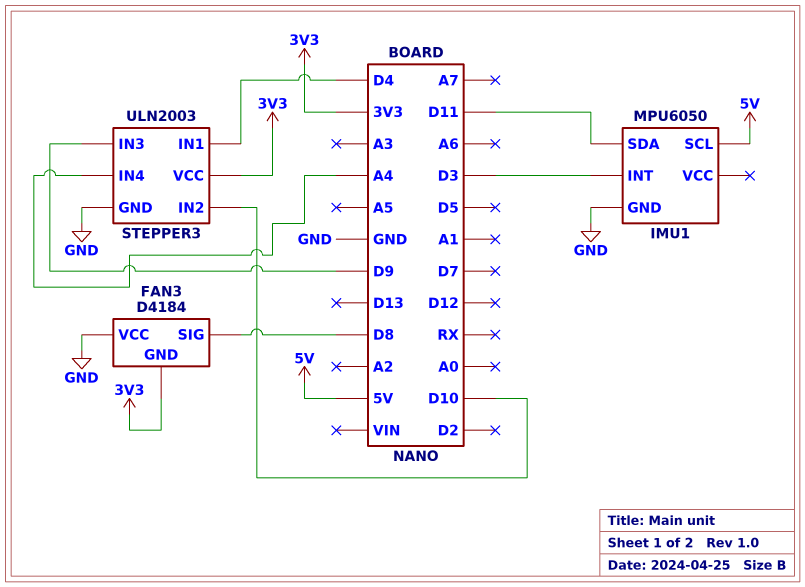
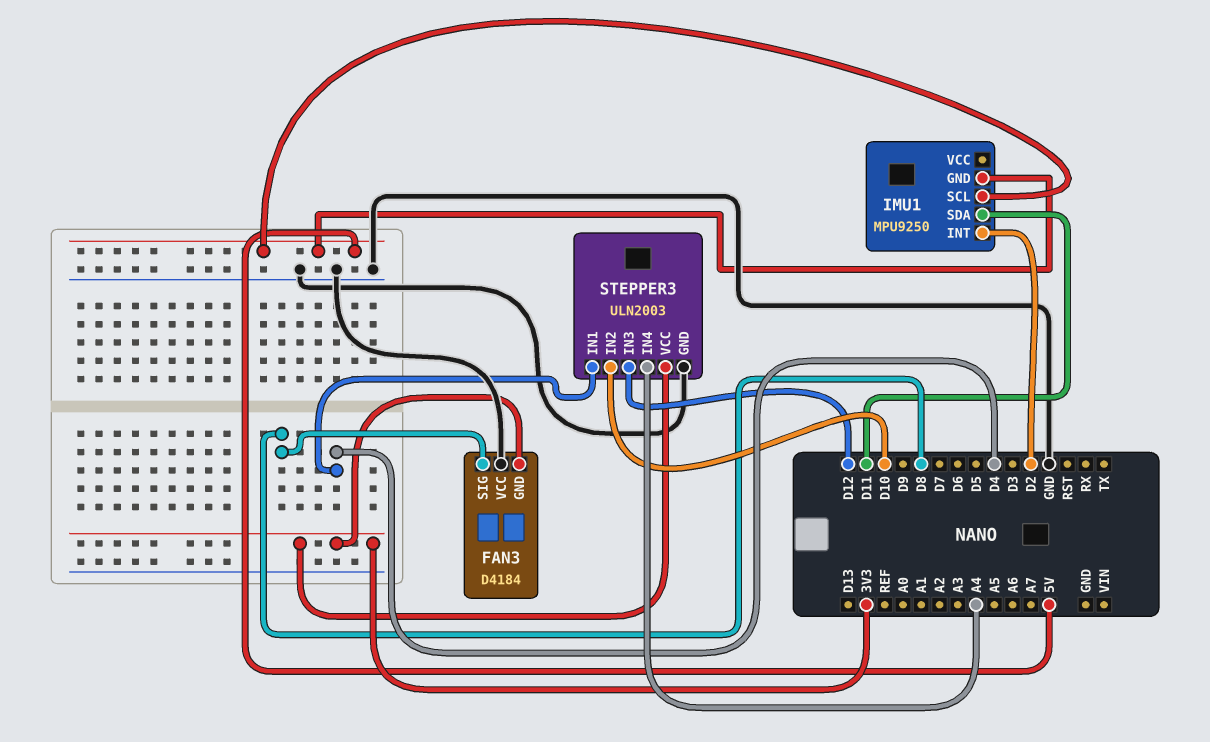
IMU1: MPU6050 -> MPU9250
IMU1 pin GND: GND -> 5V
IMU1 pin INT: D3 -> D2
STEPPER3 pin IN3: D9 -> D12

